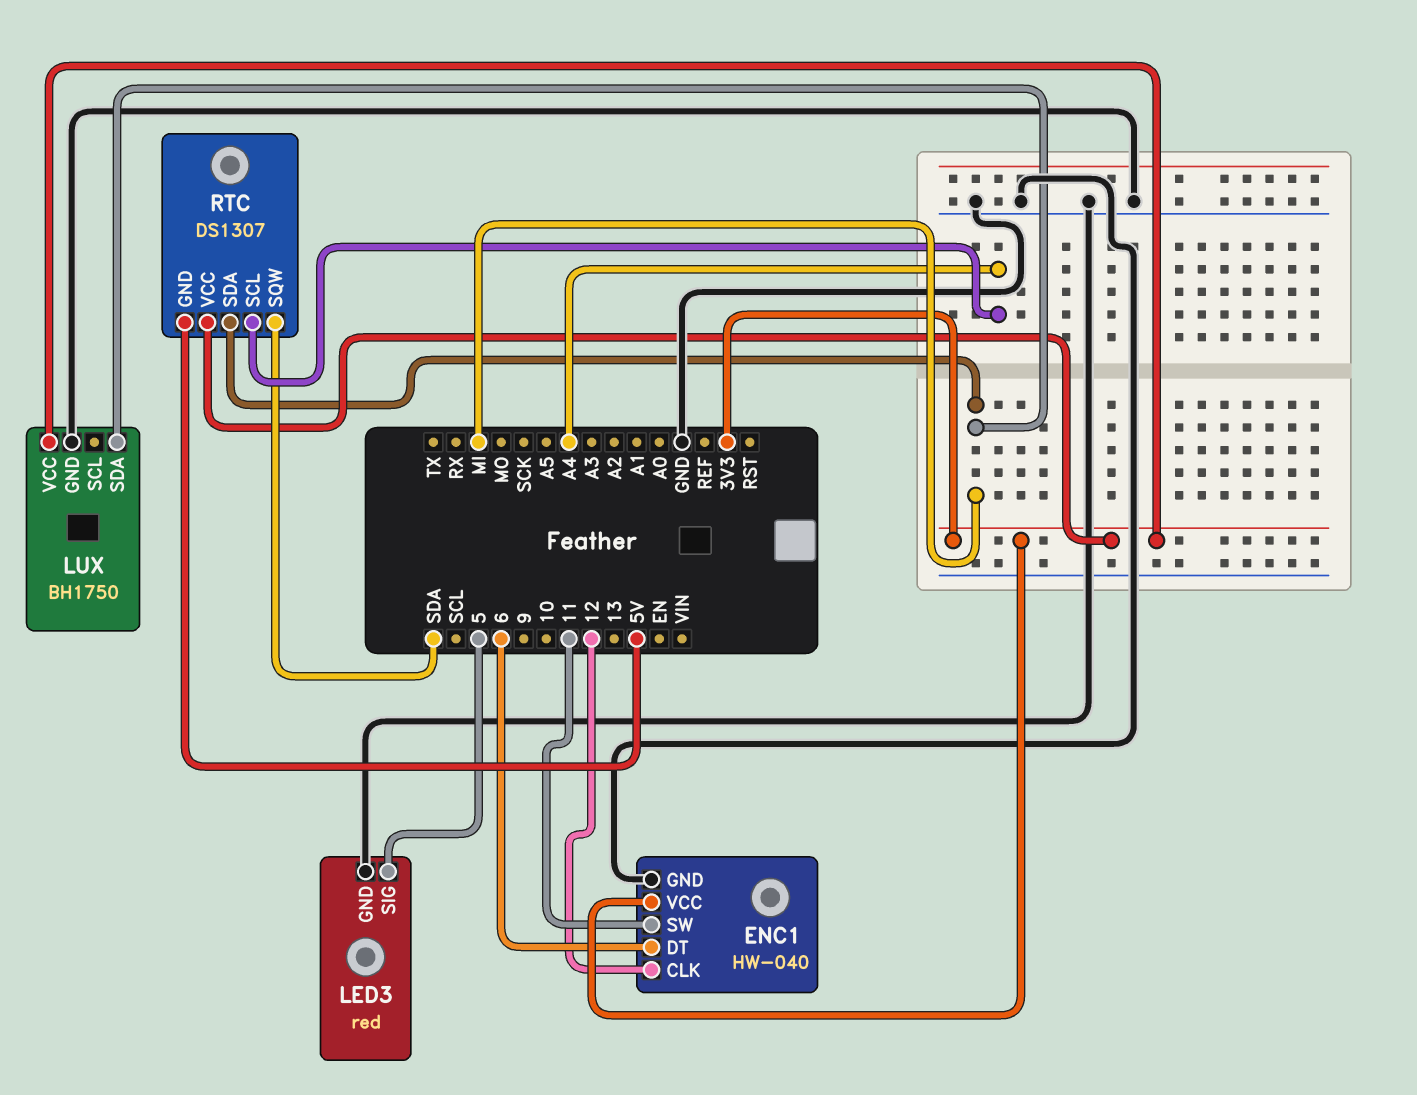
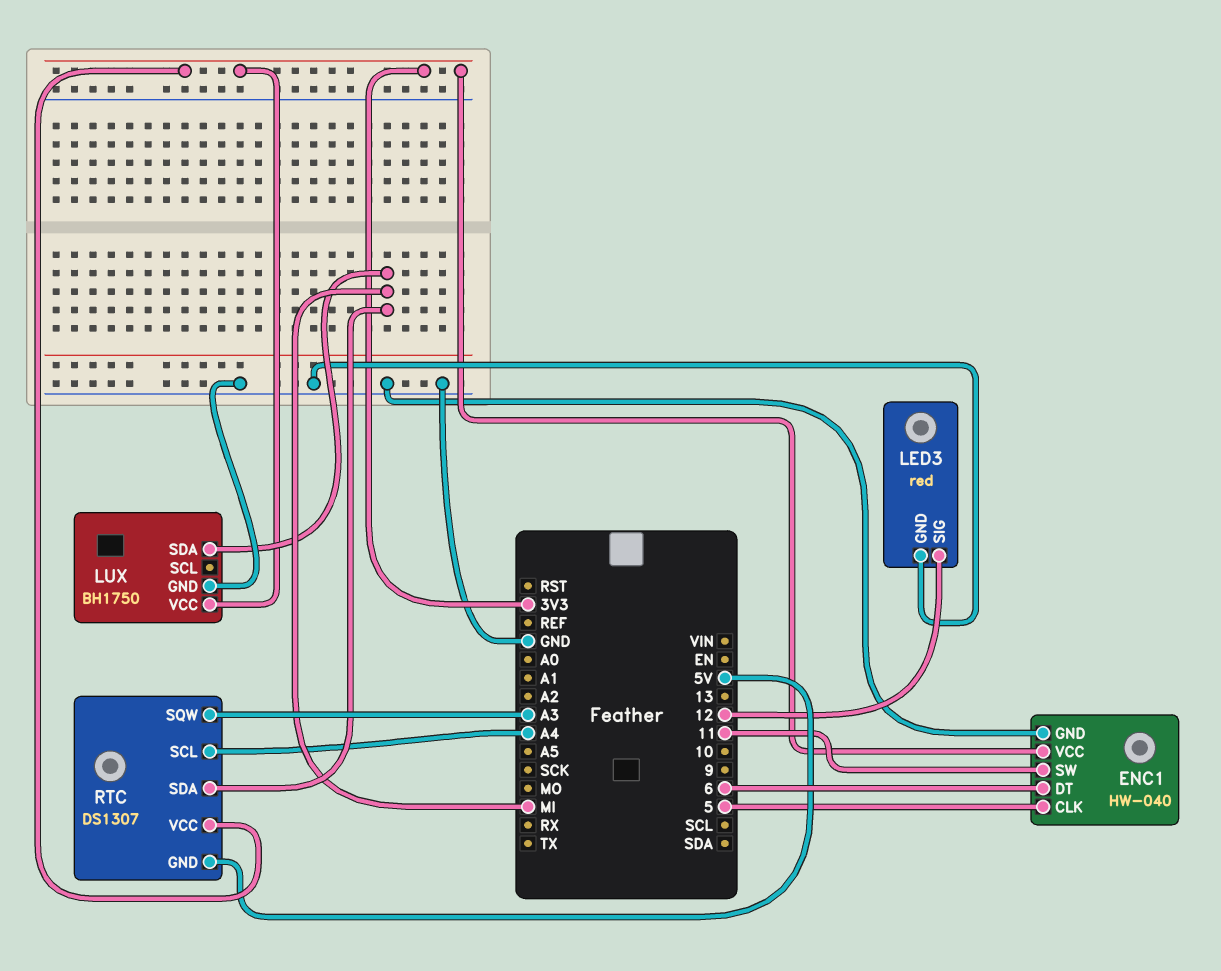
ENC1 pin CLK: 12 -> 5
LED3 pin SIG: 5 -> 12
RTC pin SQW: SDA -> A3

